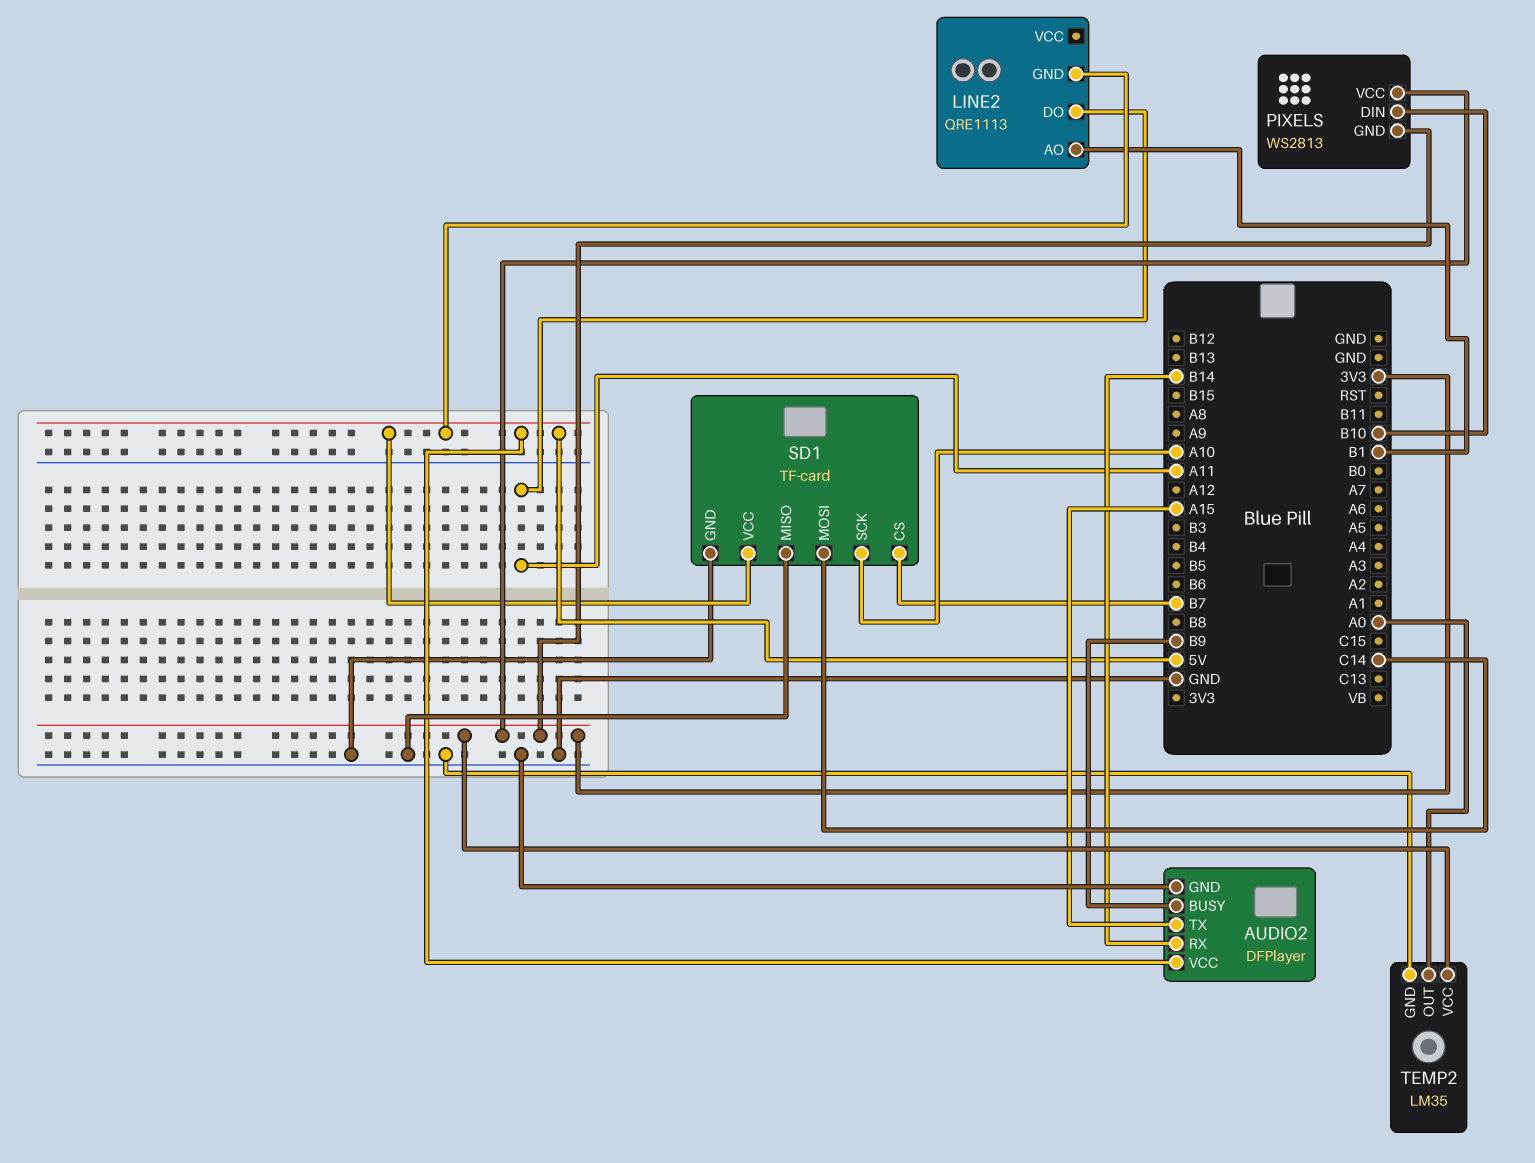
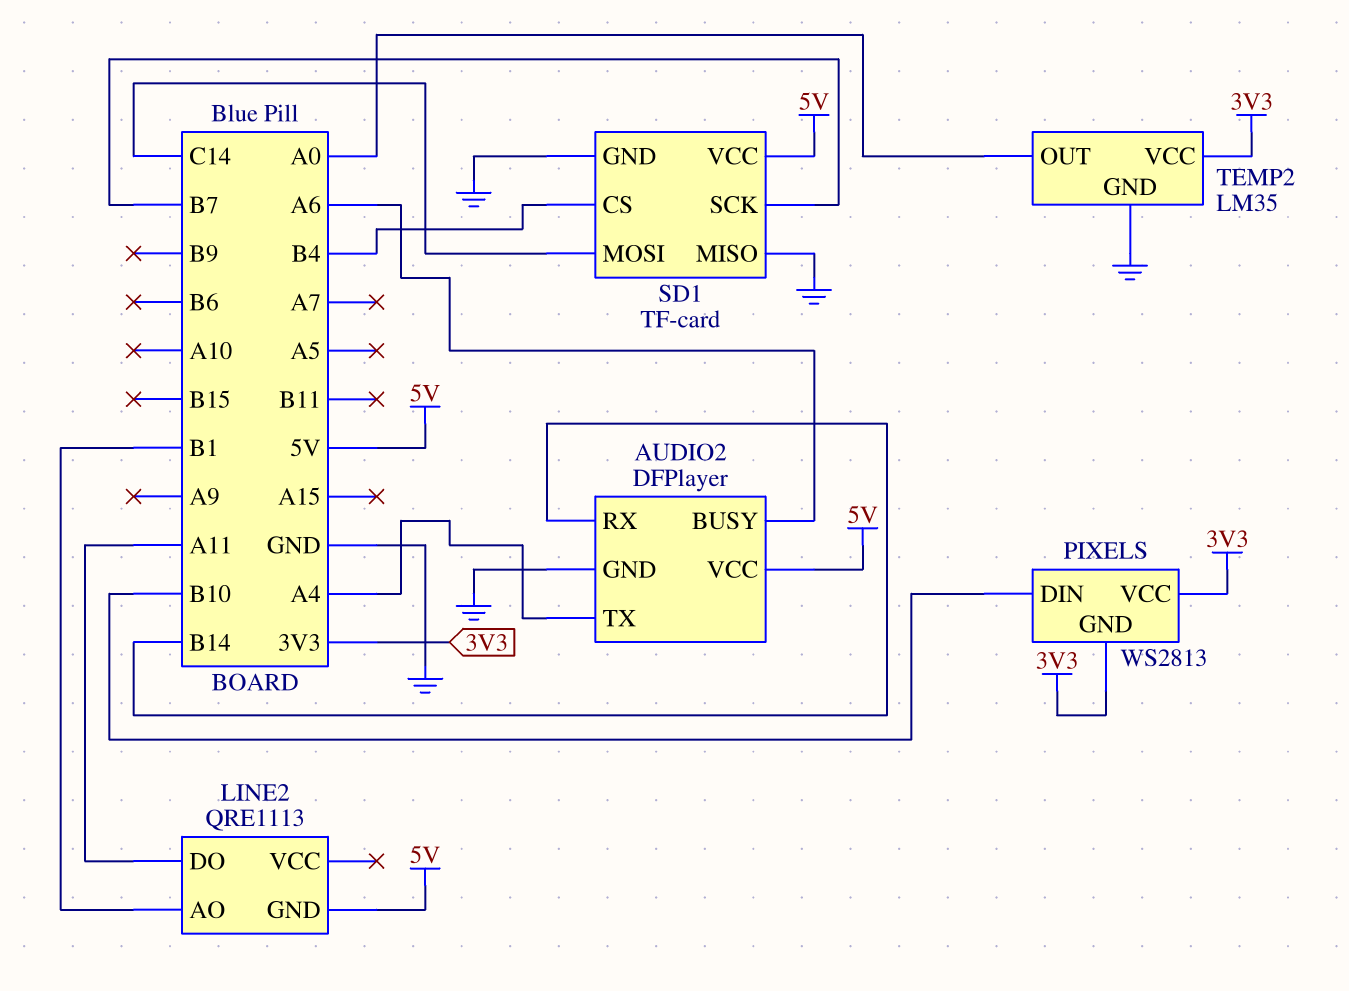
AUDIO2 pin BUSY: B9 -> A6
AUDIO2 pin TX: A15 -> A4
SD1 pin CS: B7 -> B4
SD1 pin SCK: A10 -> B7

